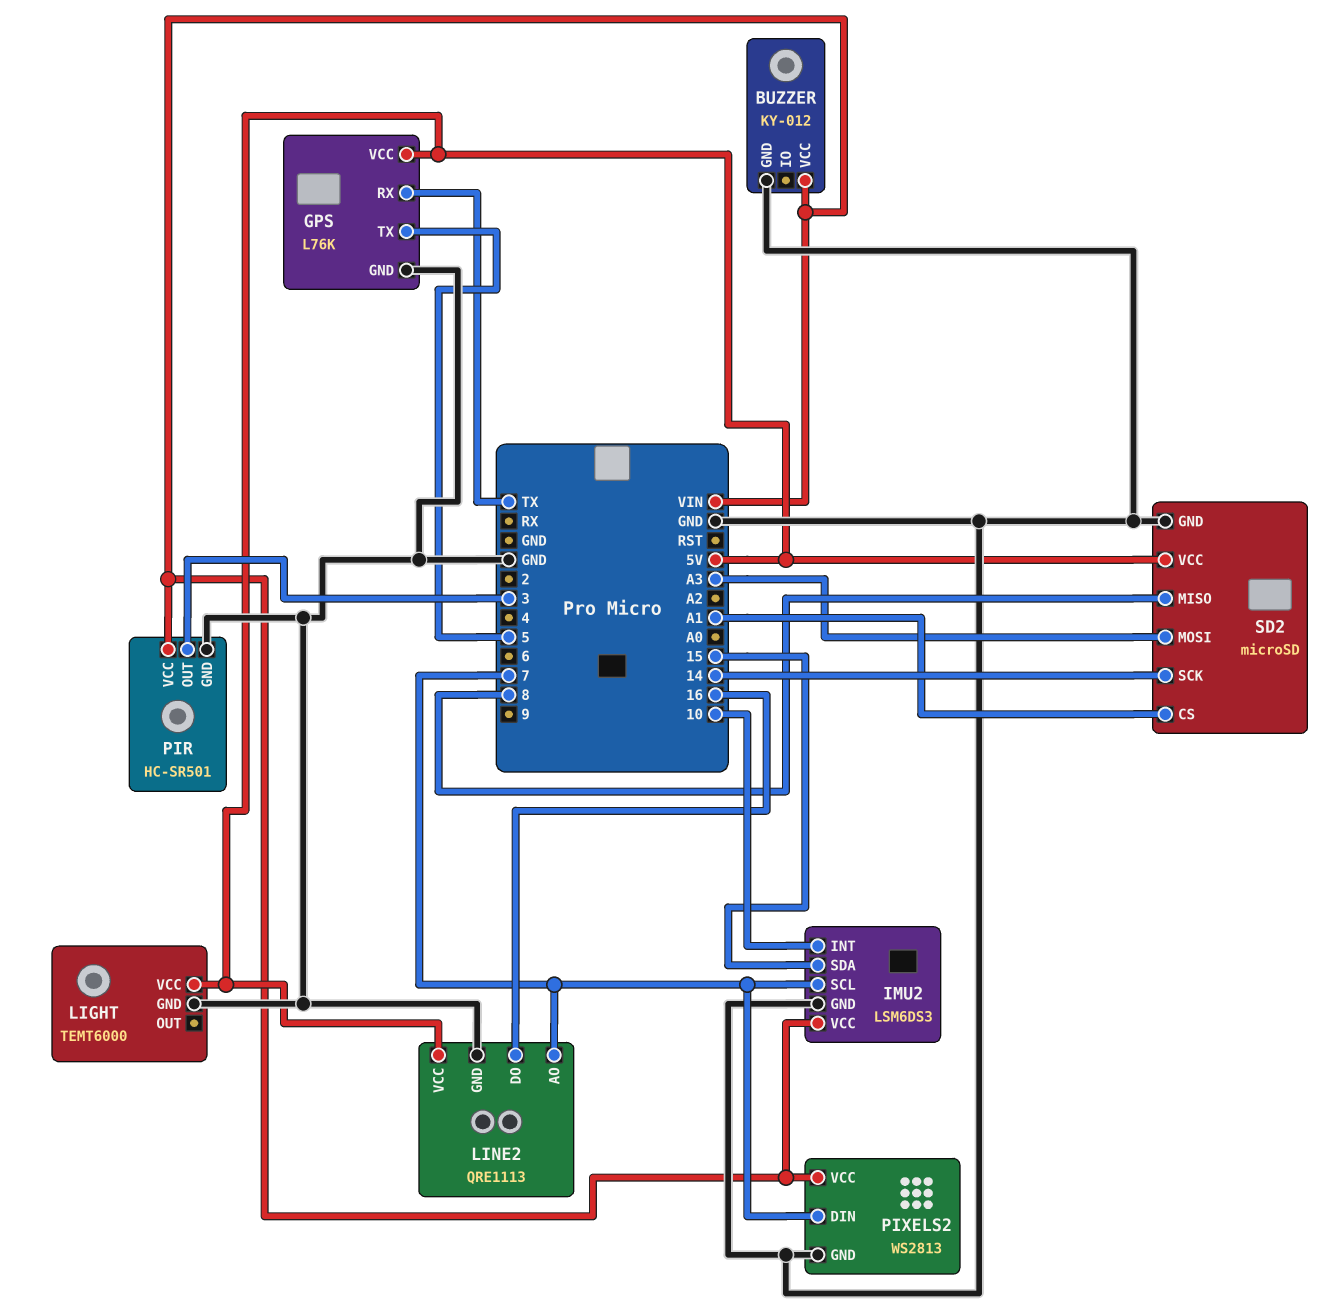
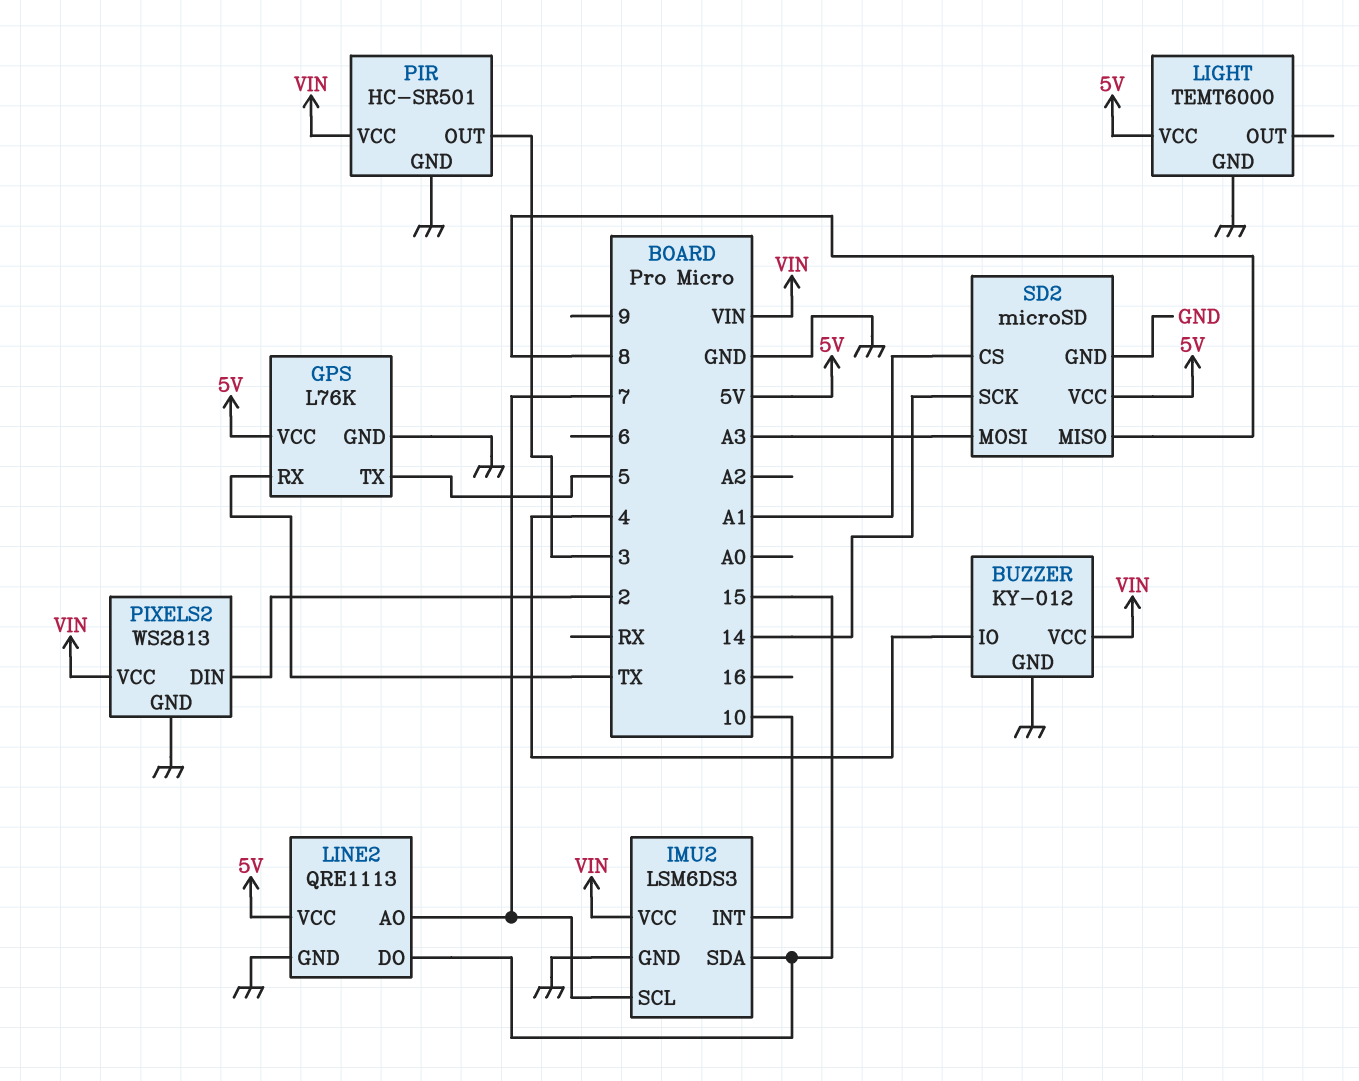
BUZZER pin IO: none -> 4
LINE2 pin DO: 16 -> 15
PIXELS2 pin DIN: 7 -> 2

